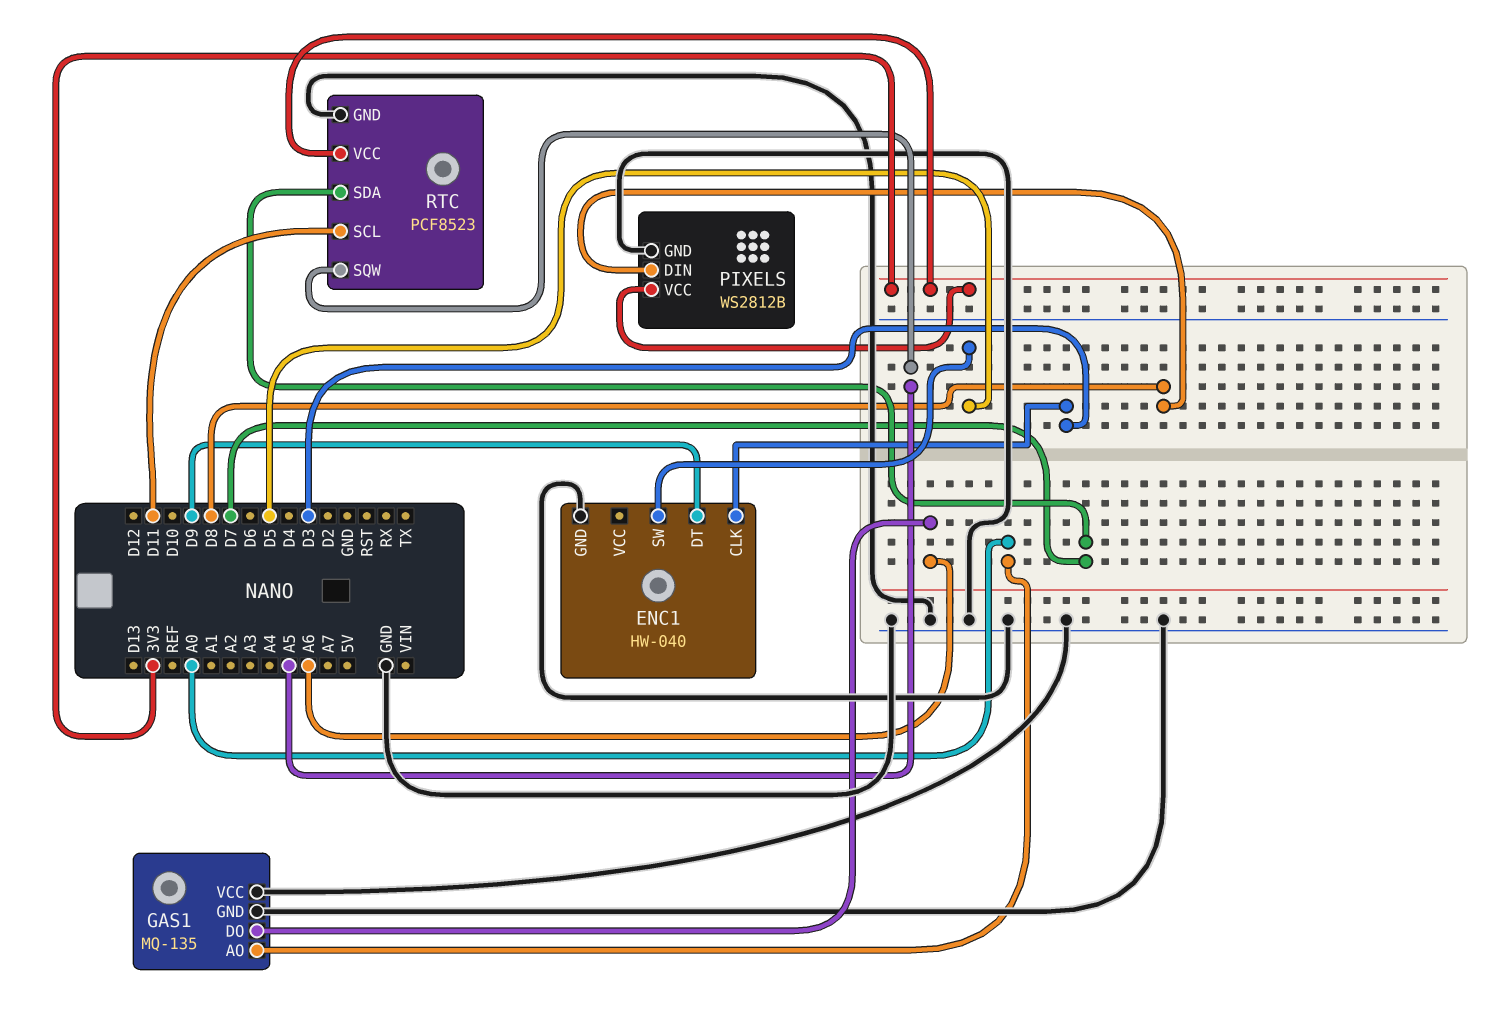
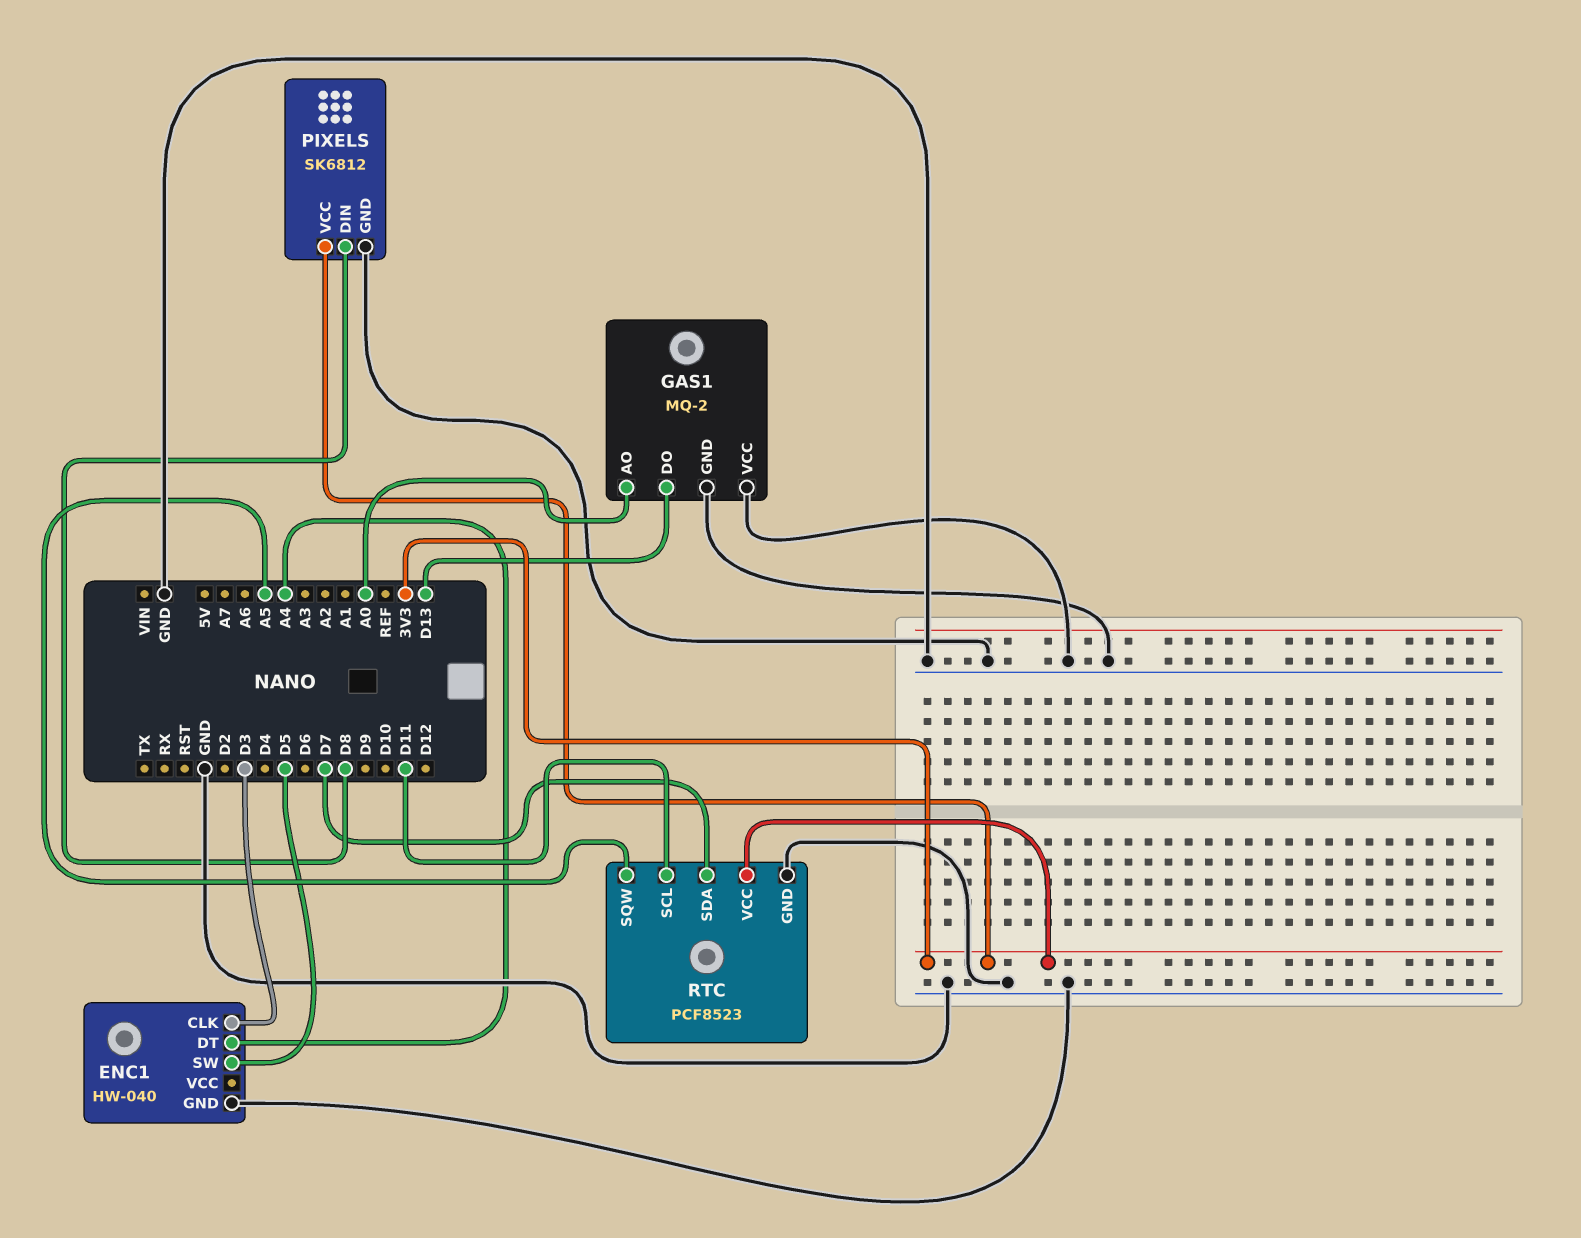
ENC1 pin DT: D9 -> A4
GAS1: MQ-135 -> MQ-2
GAS1 pin DO: A6 -> D13
PIXELS: WS2812B -> SK6812

